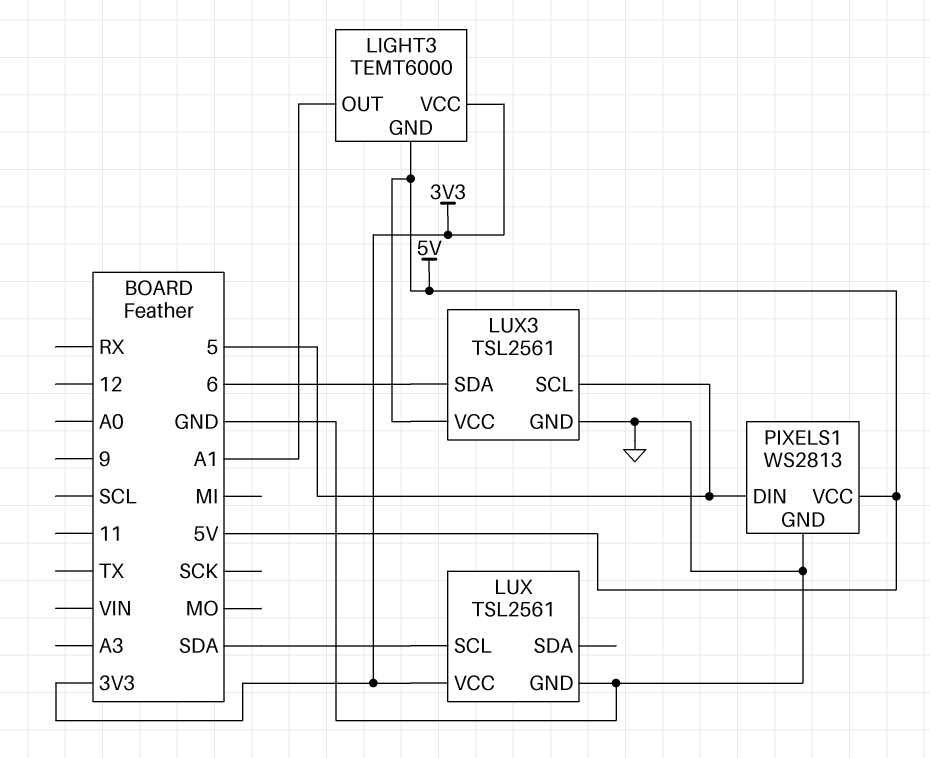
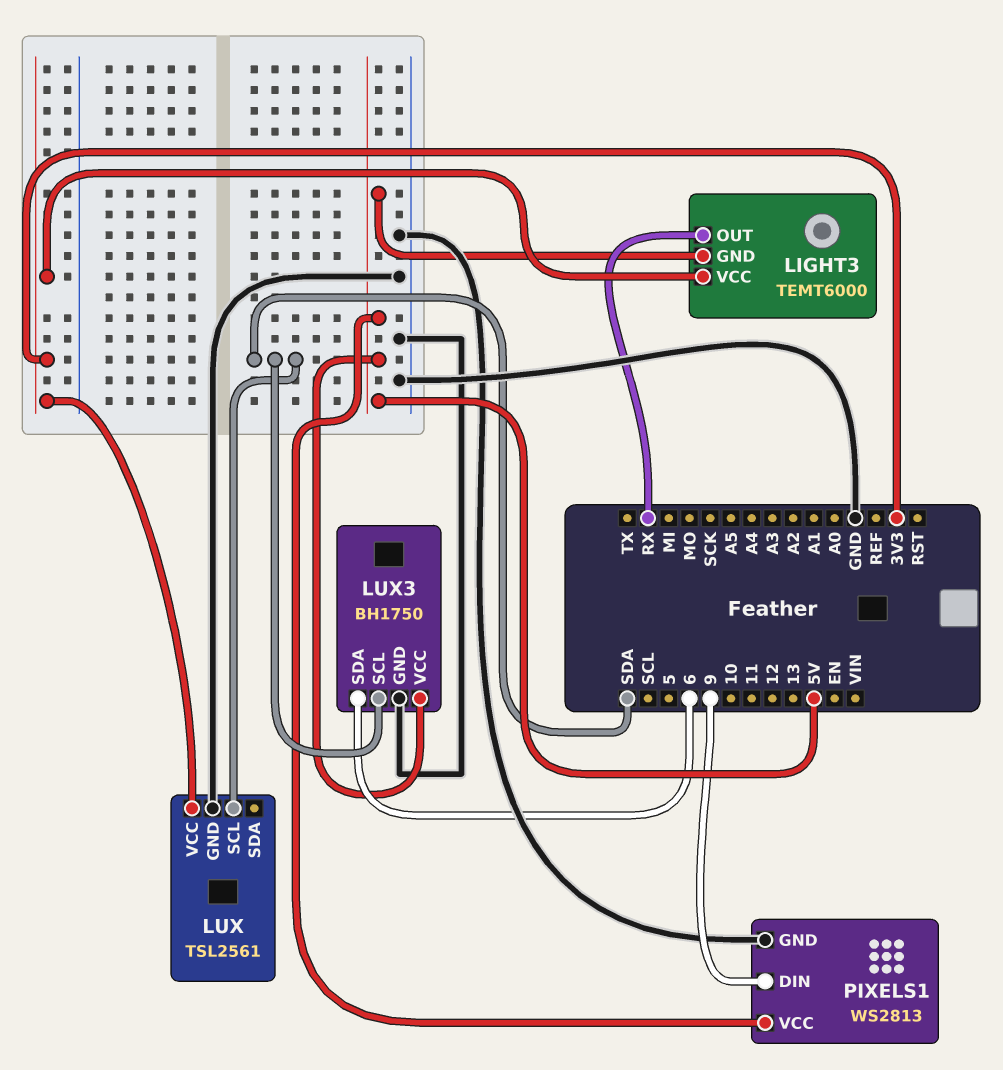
LIGHT3 pin OUT: A1 -> RX
LUX3: TSL2561 -> BH1750
LUX3 pin SCL: 5 -> SDA
PIXELS1 pin DIN: 5 -> 9

